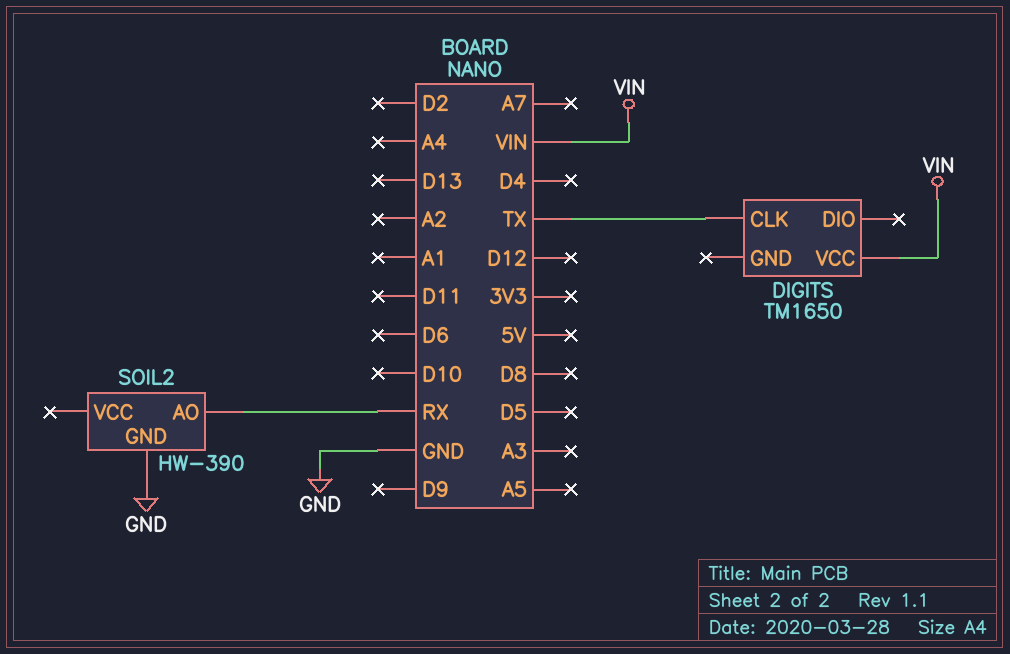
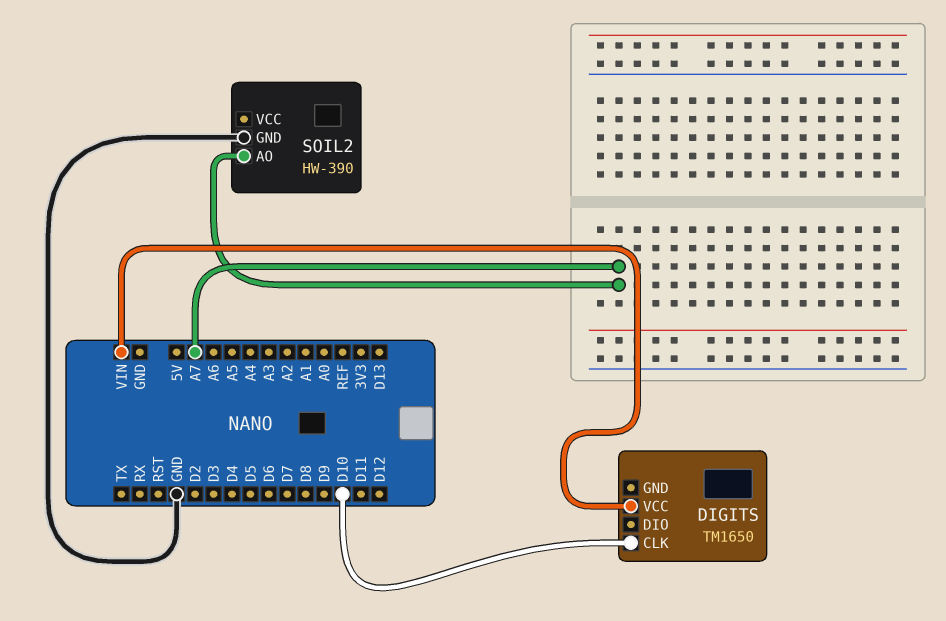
DIGITS pin CLK: TX -> D10
SOIL2 pin AO: RX -> A7

